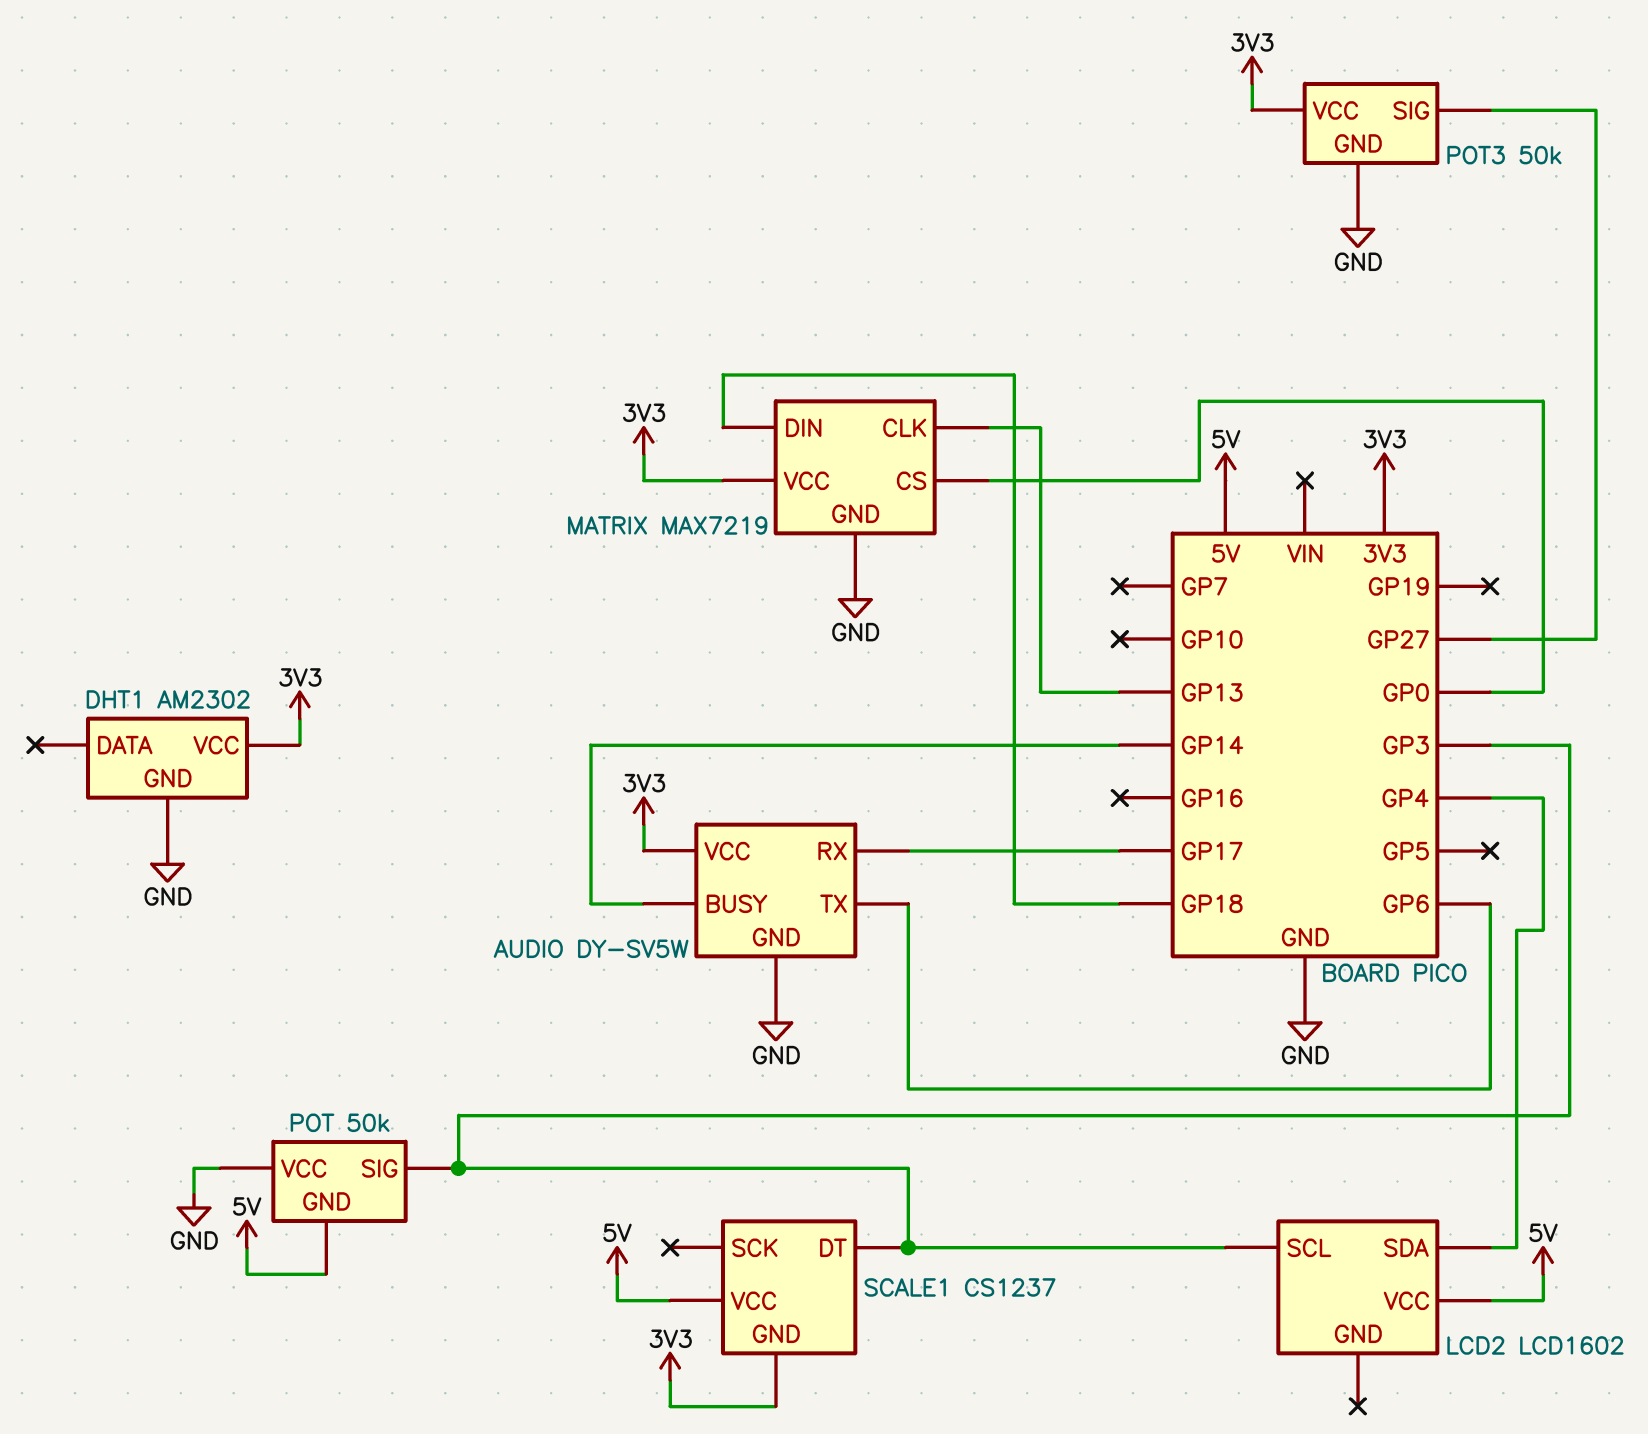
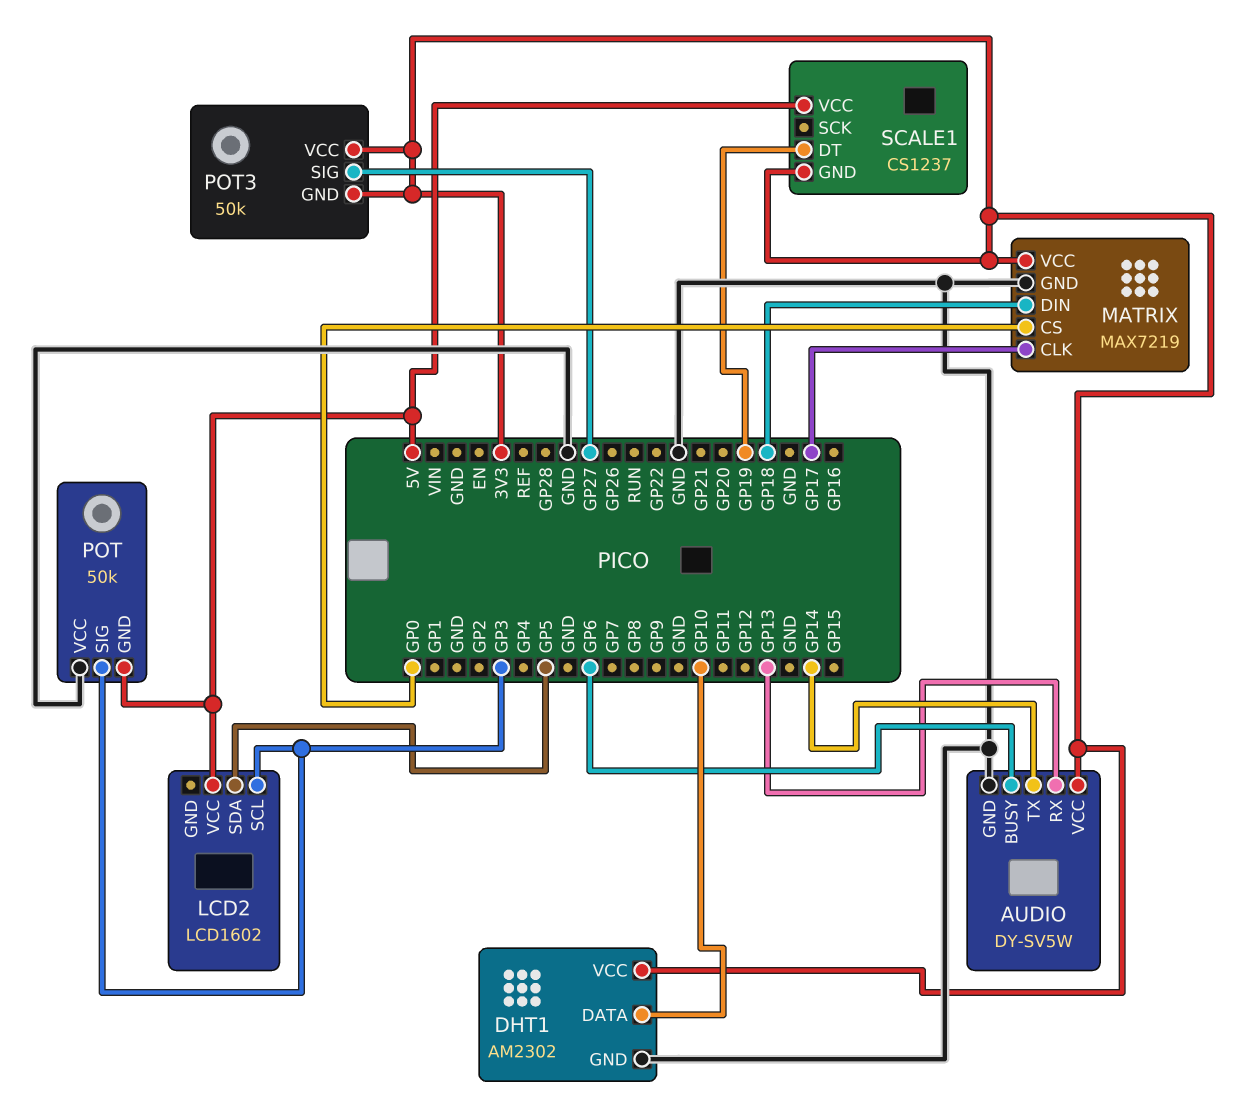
AUDIO pin BUSY: GP14 -> GP6
AUDIO pin RX: GP17 -> GP13
AUDIO pin TX: GP6 -> GP14
DHT1 pin DATA: none -> GP10
LCD2 pin SDA: GP4 -> GP5
MATRIX pin CLK: GP13 -> GP17
POT3 pin GND: GND -> 3V3
SCALE1 pin DT: GP3 -> GP19

